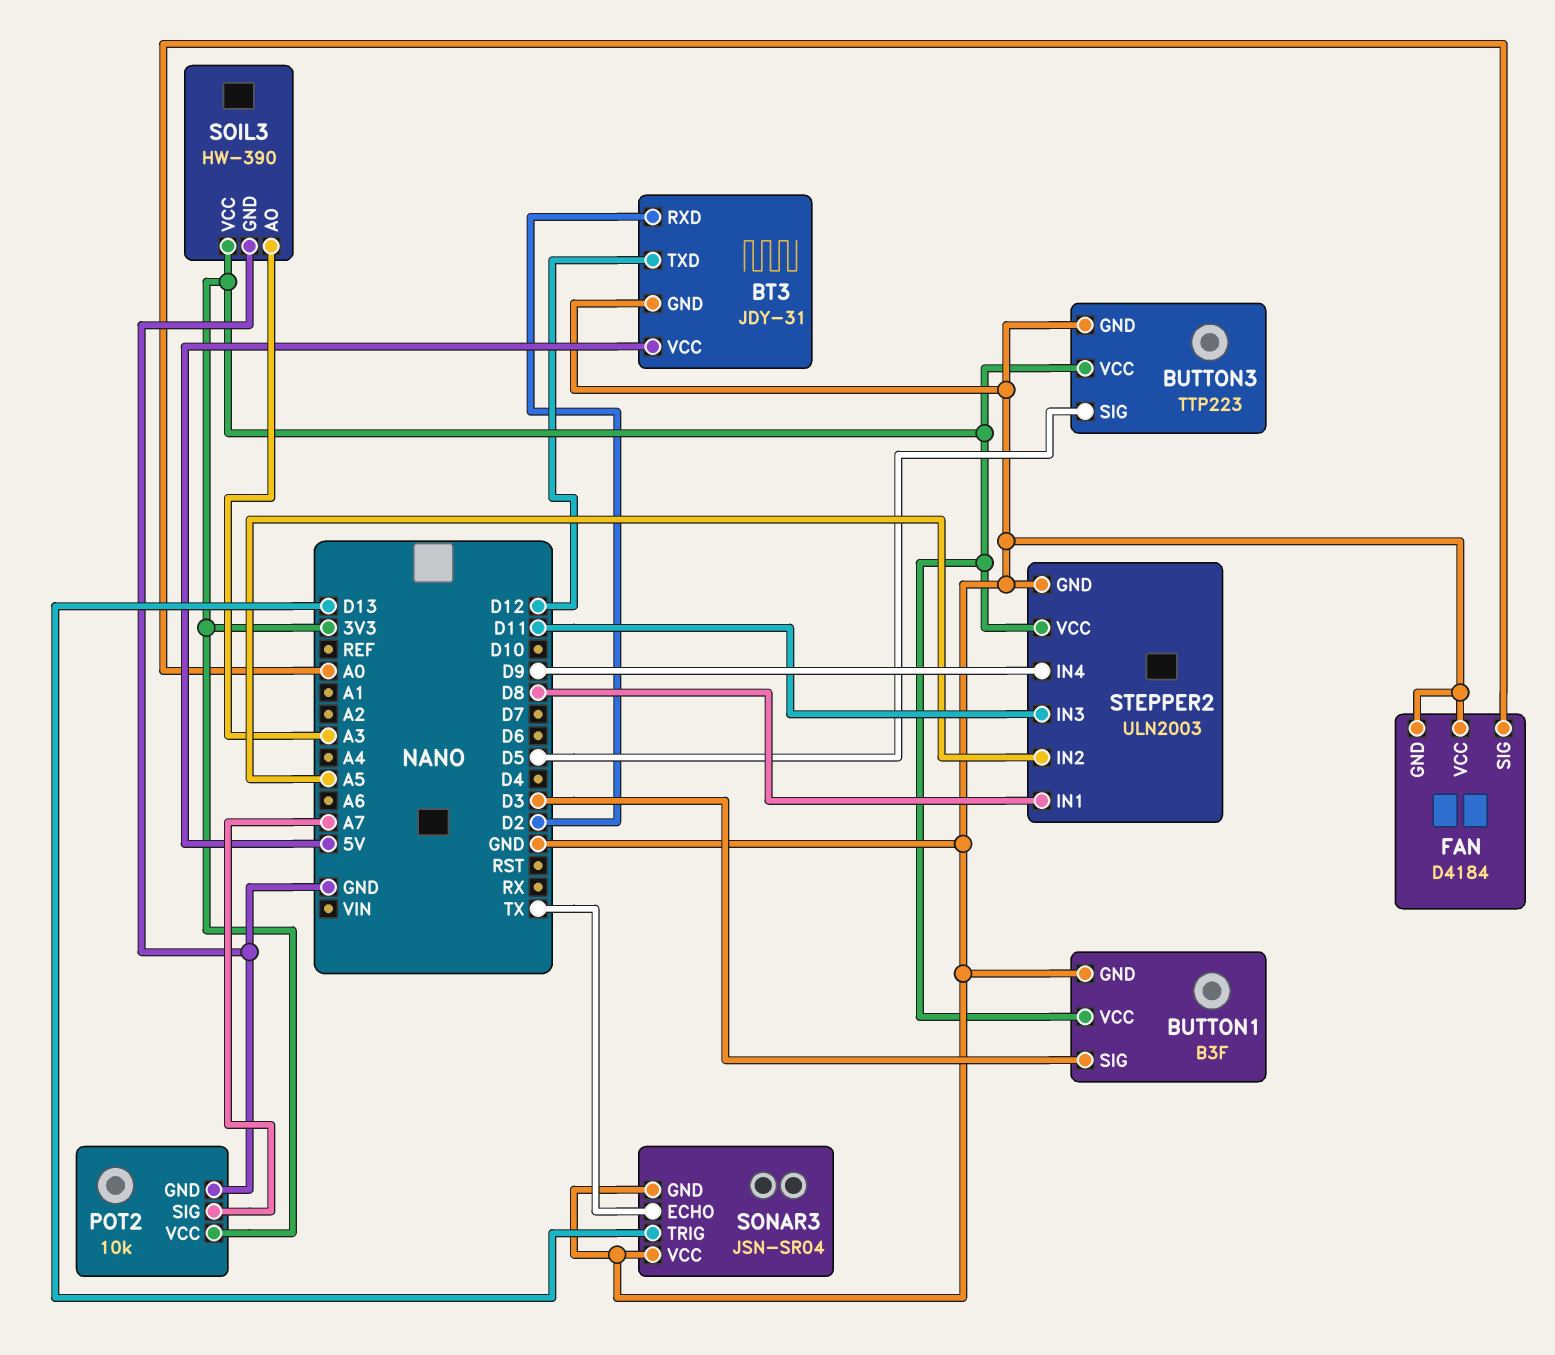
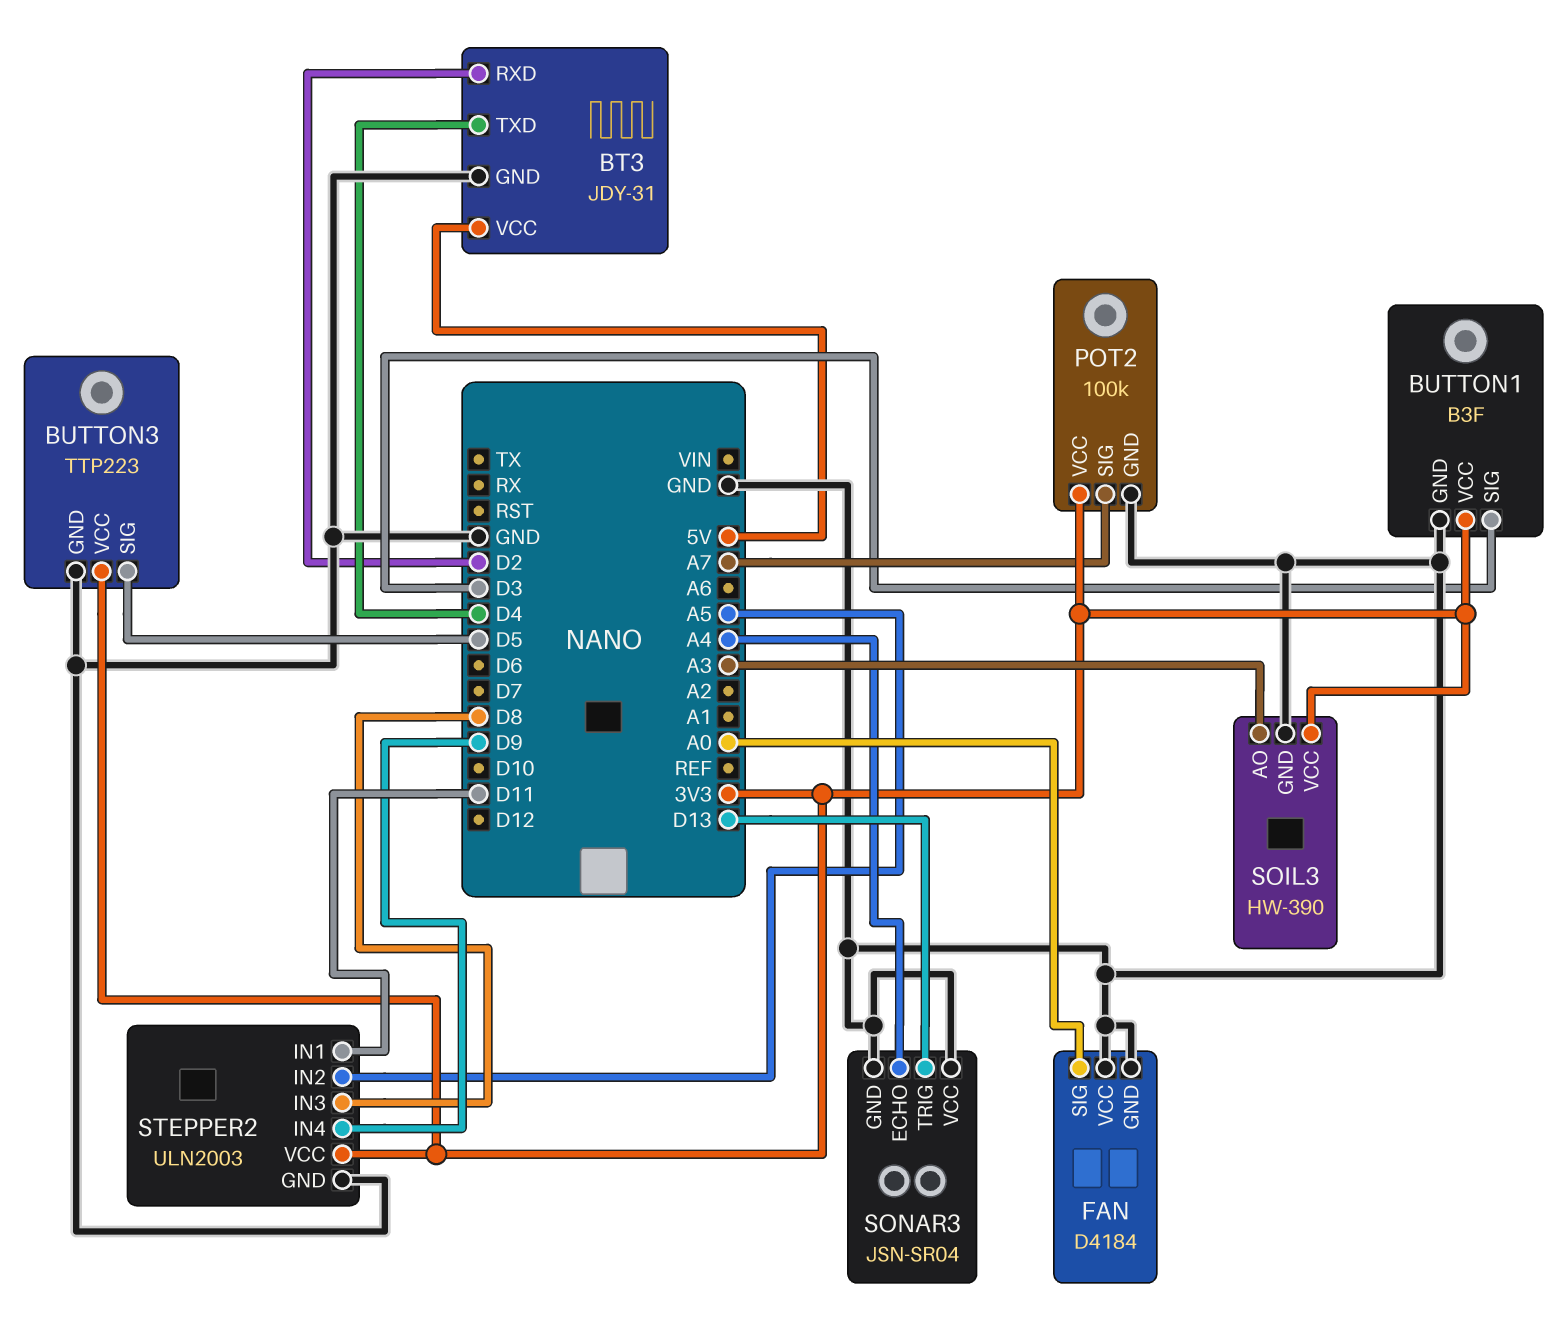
BT3 pin TXD: D12 -> D4
POT2: 10k -> 100k
SONAR3 pin ECHO: TX -> A4
STEPPER2 pin IN1: D8 -> D11
STEPPER2 pin IN3: D11 -> D8

